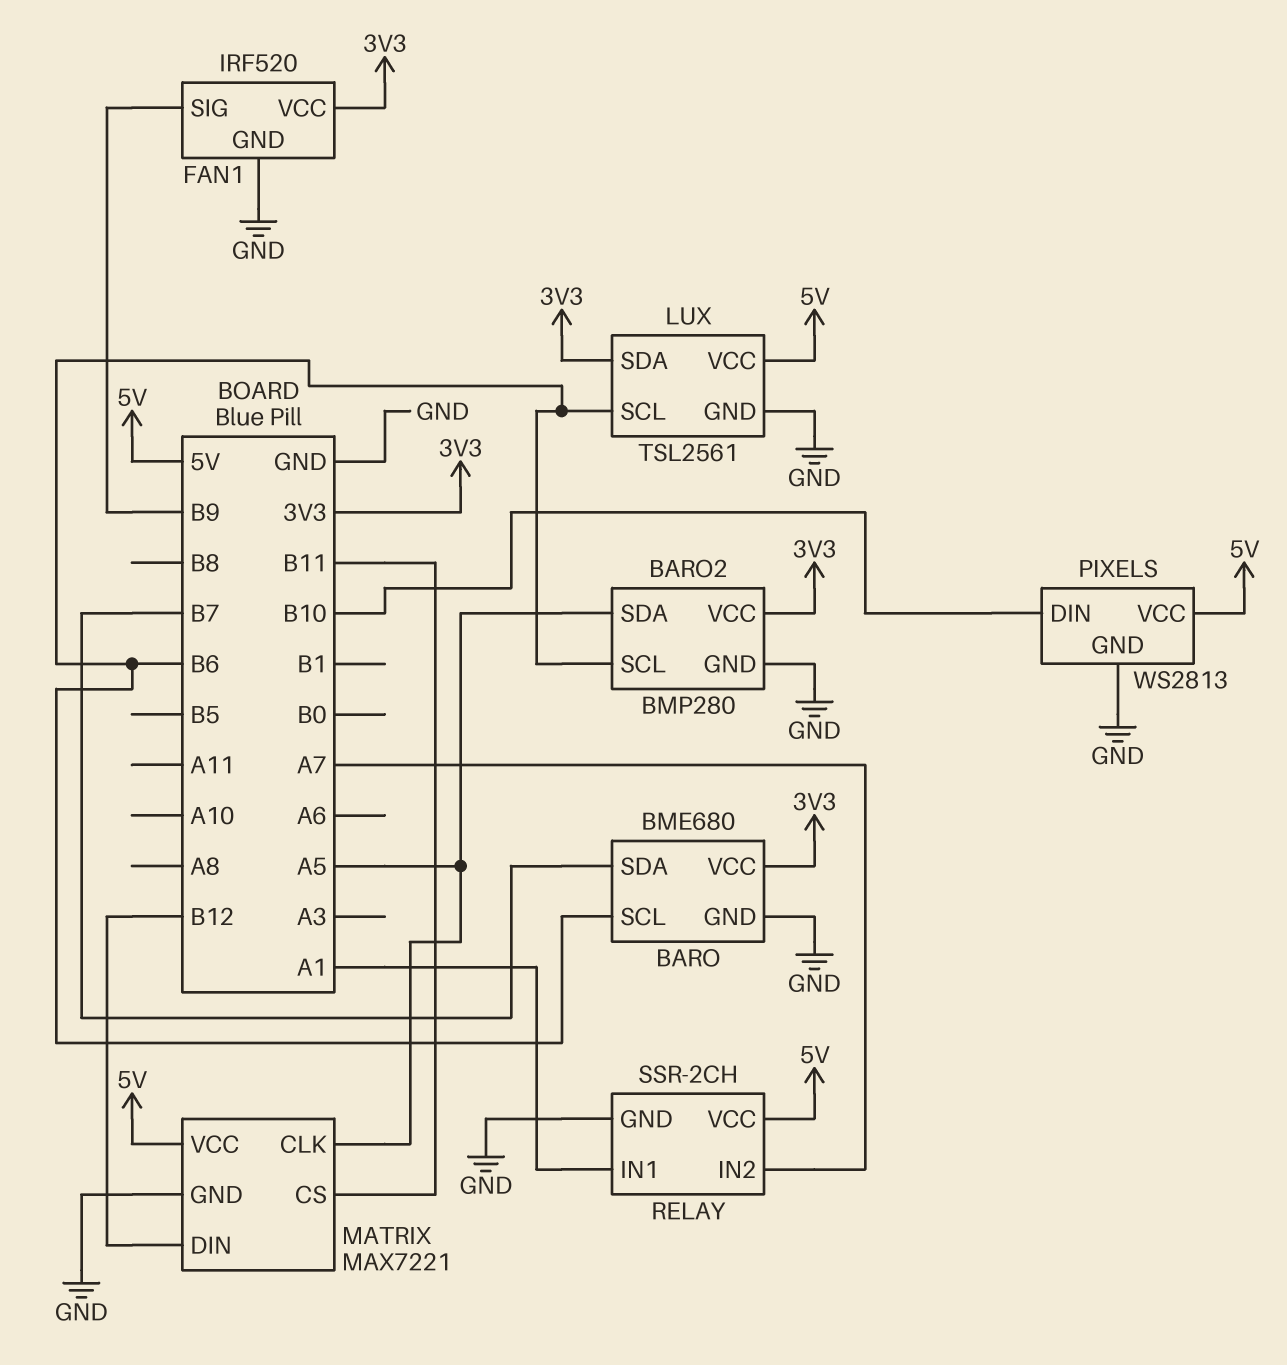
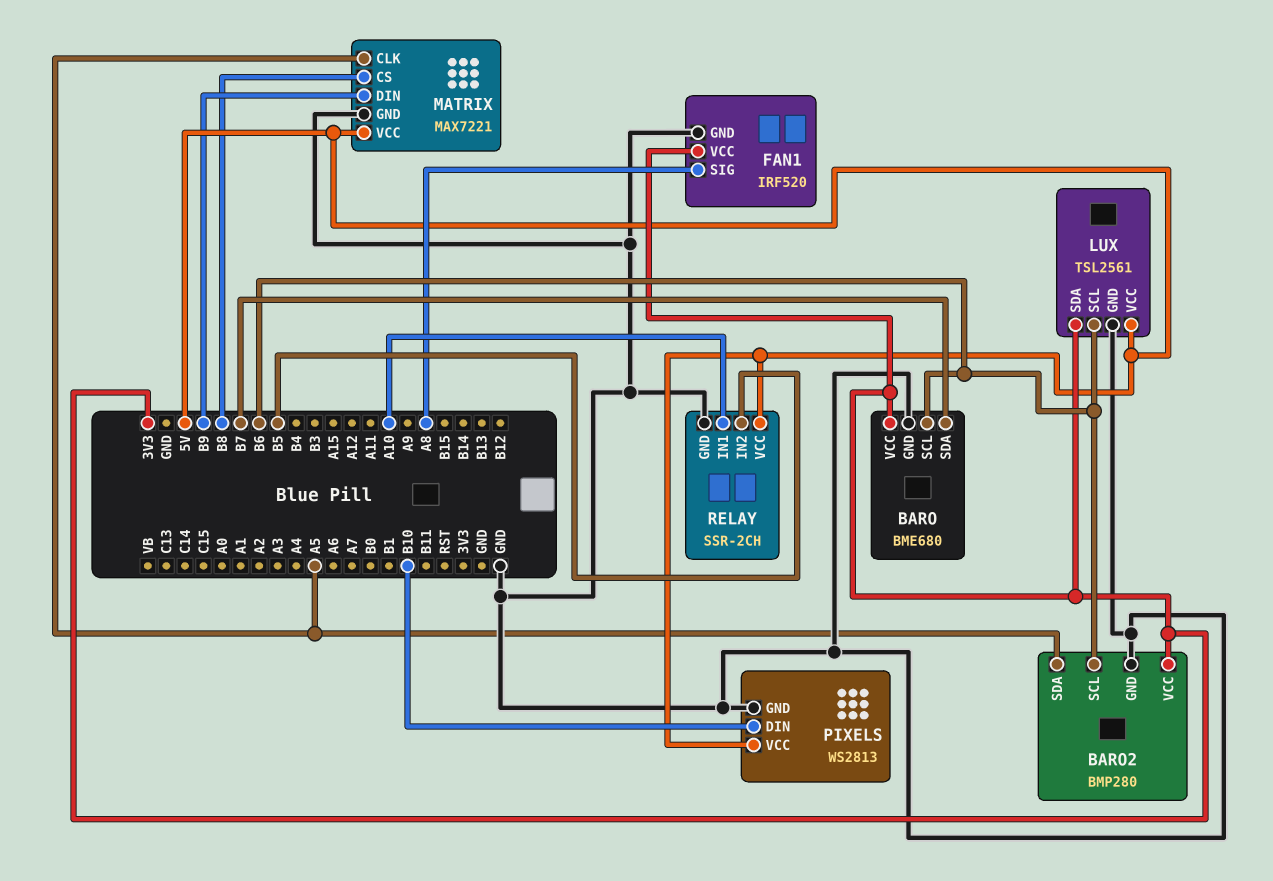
FAN1 pin SIG: B9 -> A8
MATRIX pin CS: B11 -> B8
MATRIX pin DIN: B12 -> B9
RELAY pin IN1: A1 -> A10
RELAY pin IN2: A7 -> B5

